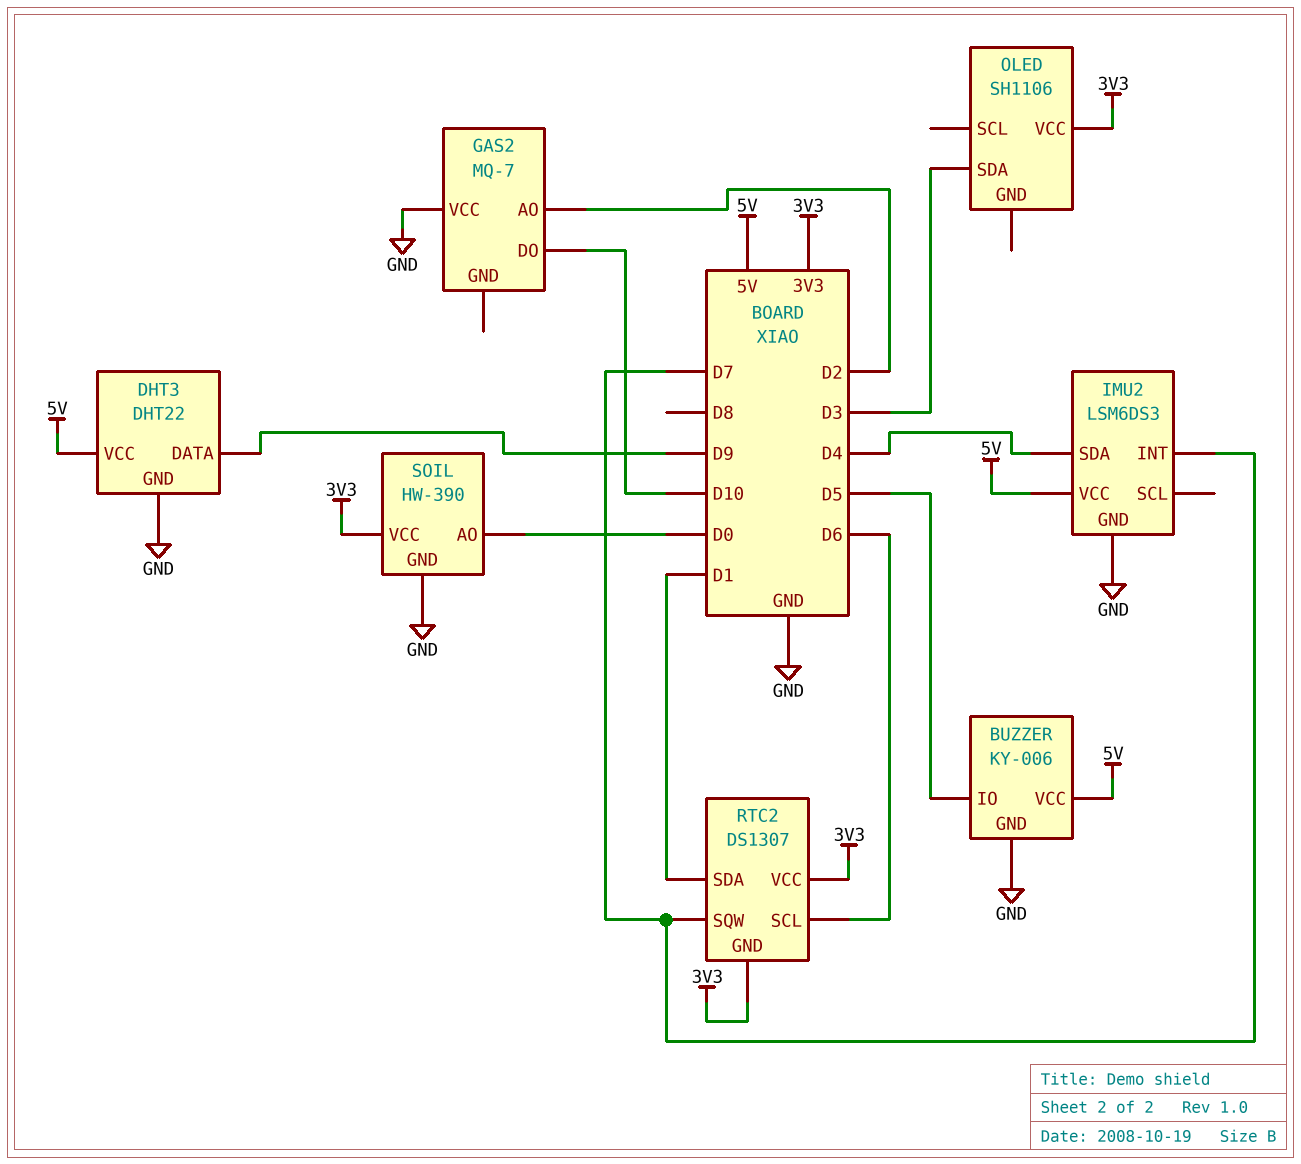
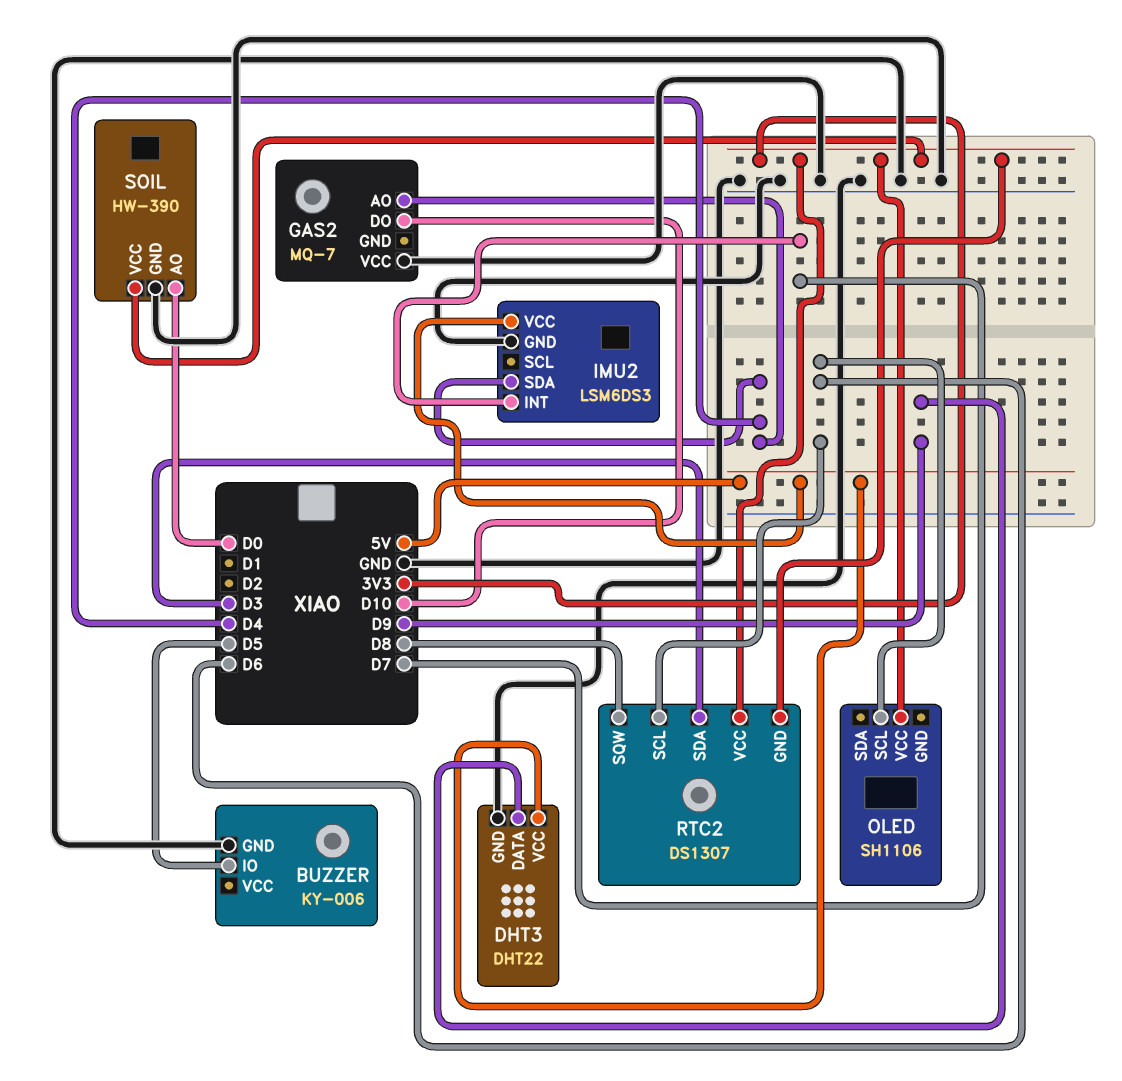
BUZZER pin VCC: 5V -> none
GAS2 pin AO: D2 -> D4
OLED pin SCL: none -> D6
OLED pin SDA: D3 -> none
RTC2 pin SDA: D1 -> D3
RTC2 pin SQW: D7 -> D8

